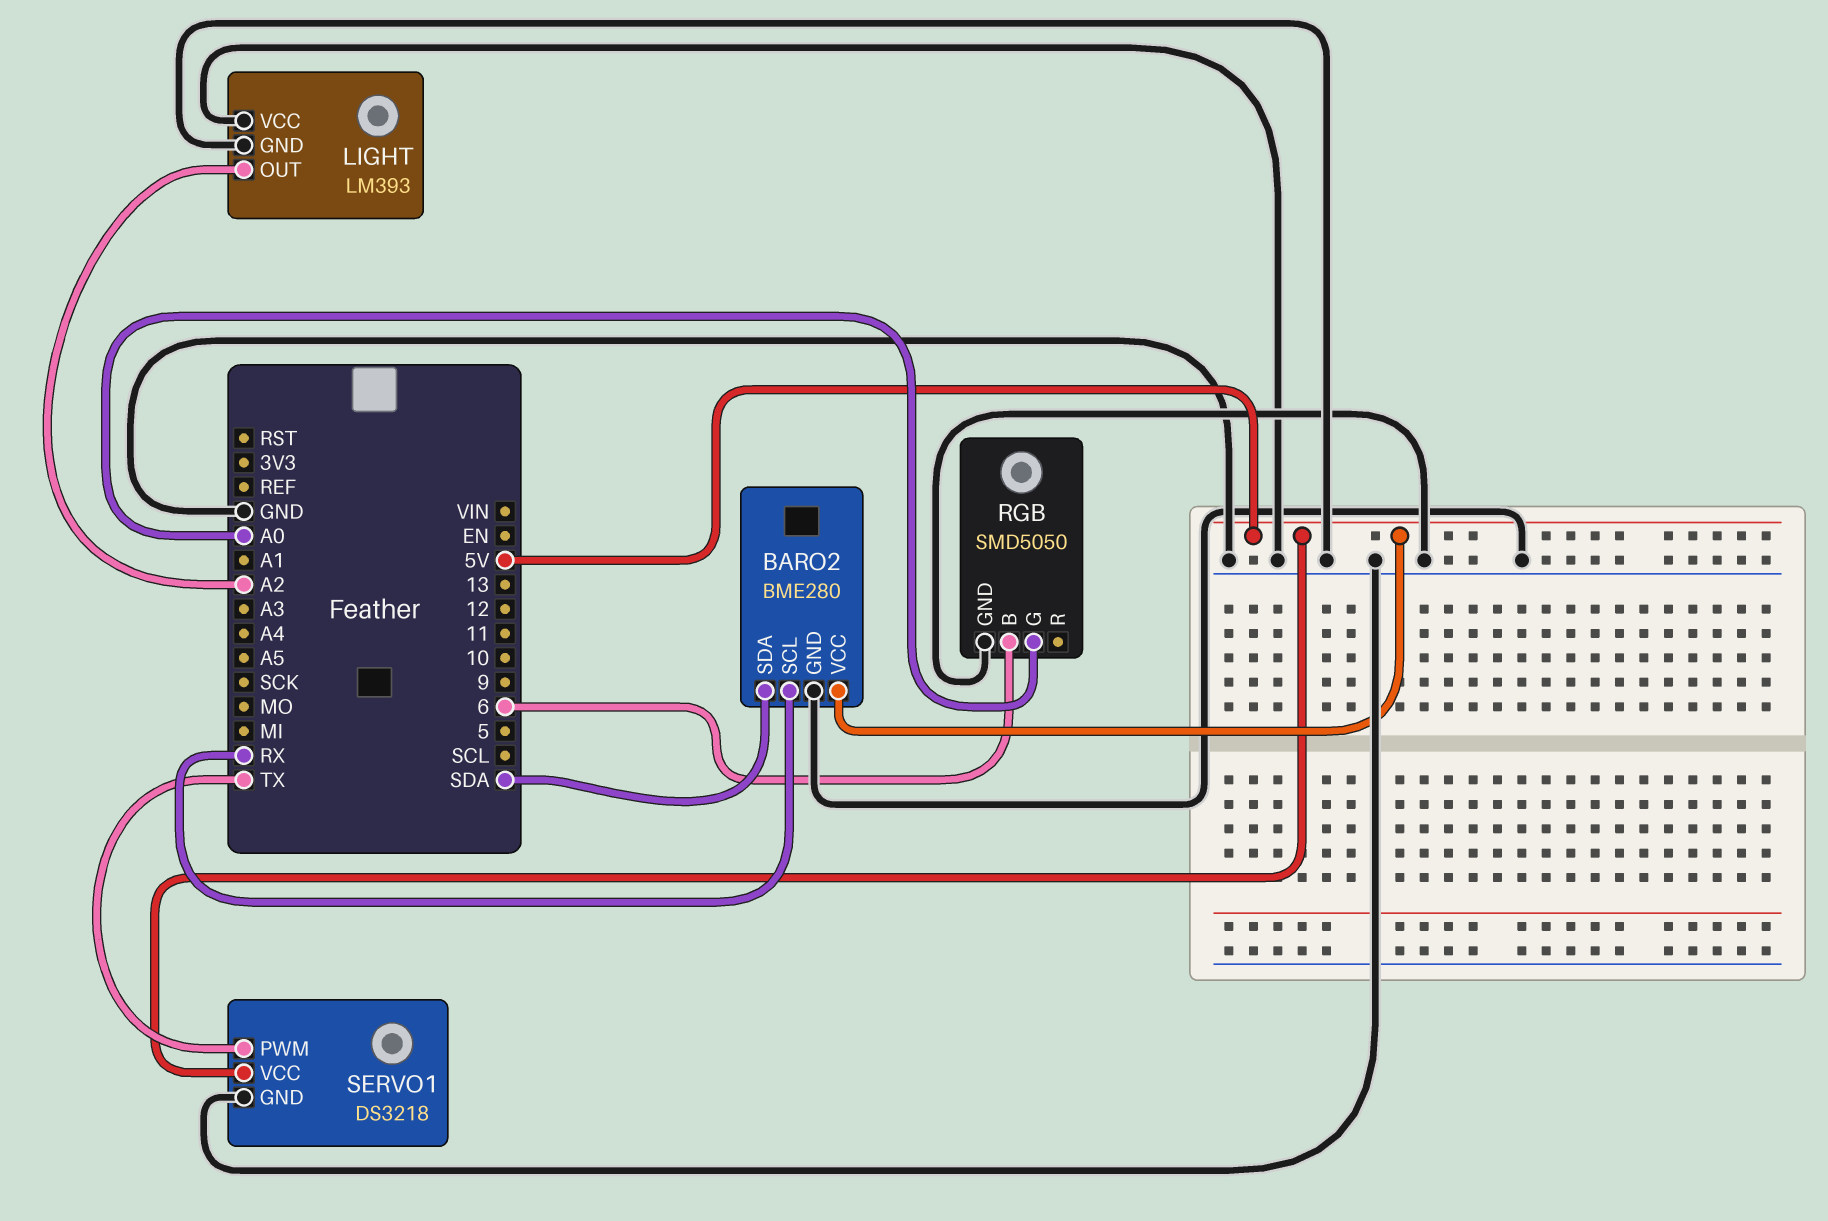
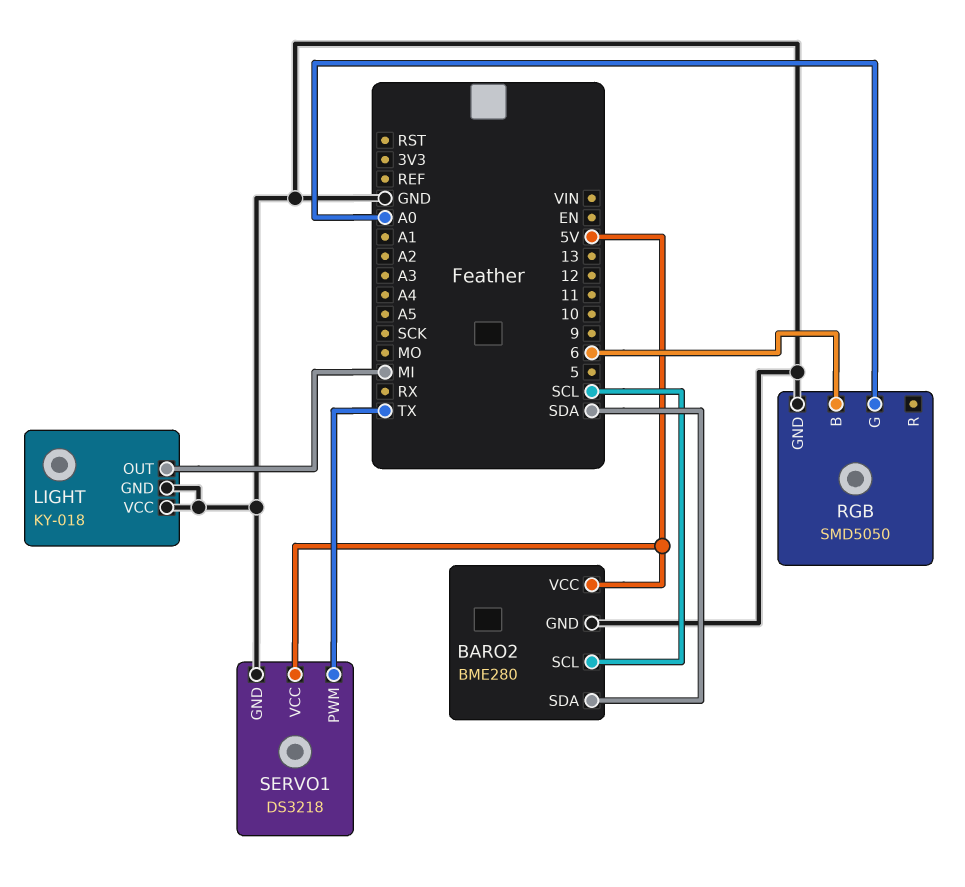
BARO2 pin SCL: RX -> SCL
LIGHT: LM393 -> KY-018
LIGHT pin OUT: A2 -> MI

